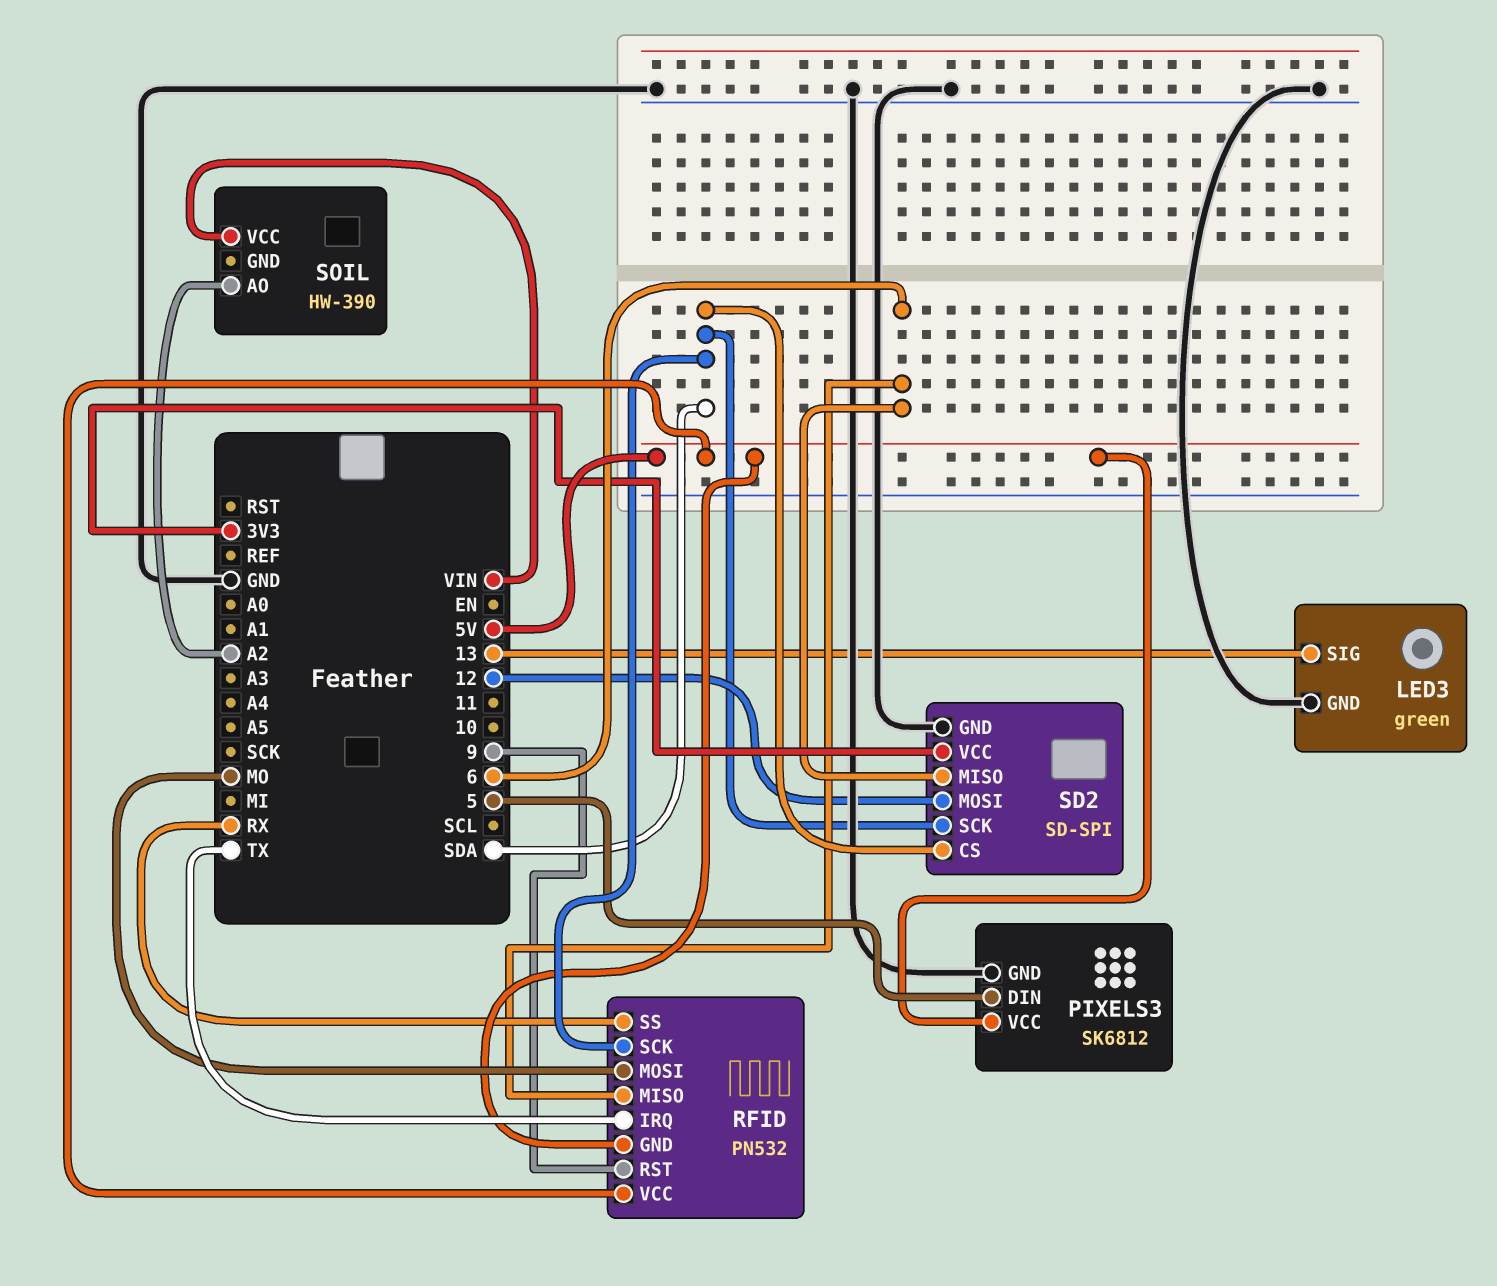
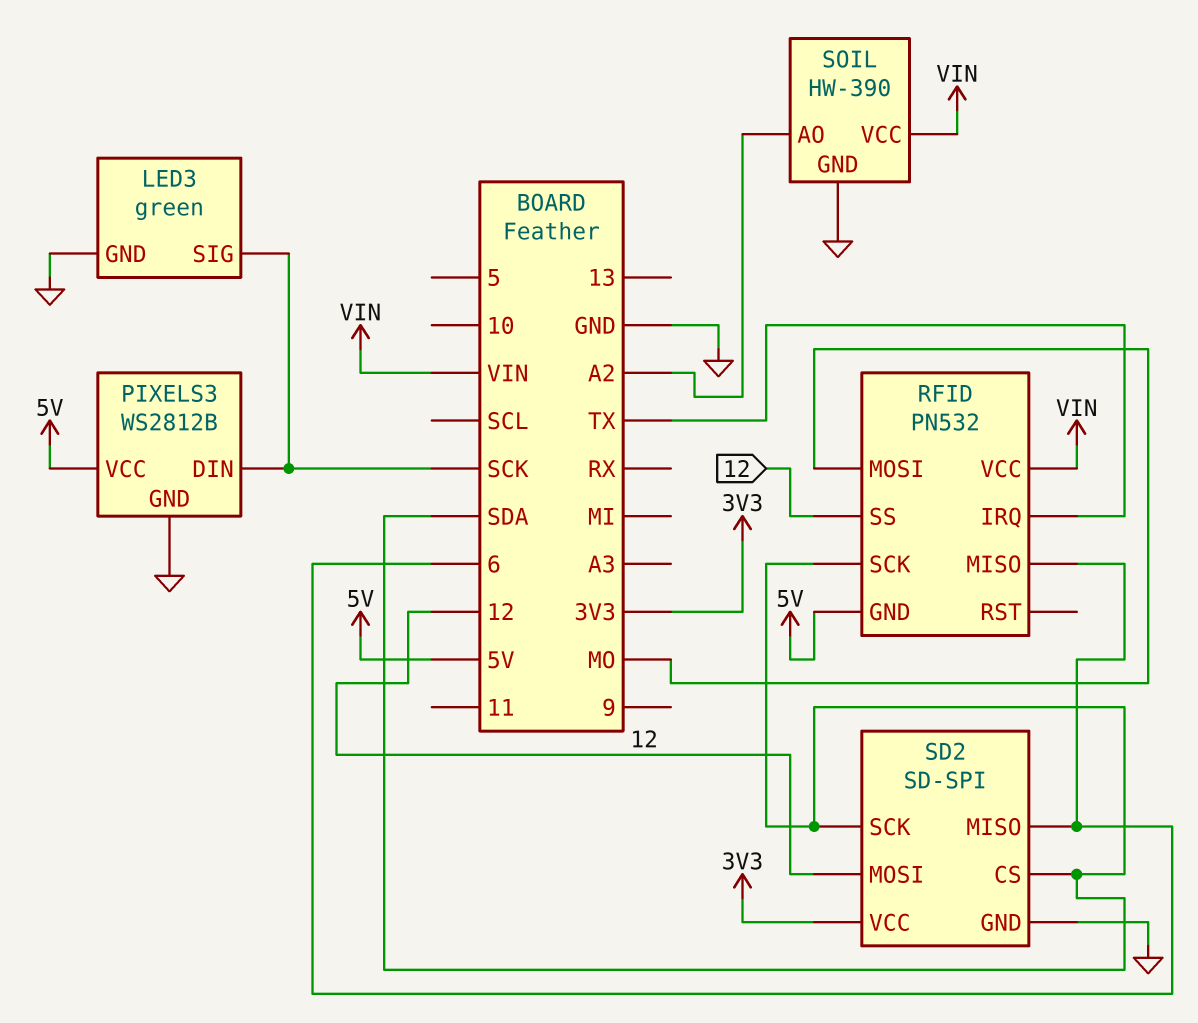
LED3 pin SIG: 13 -> SCK
PIXELS3: SK6812 -> WS2812B
PIXELS3 pin DIN: 5 -> SCK
RFID pin RST: 9 -> none
RFID pin SS: RX -> 12
RFID pin VCC: 5V -> VIN
SOIL pin GND: none -> GND

